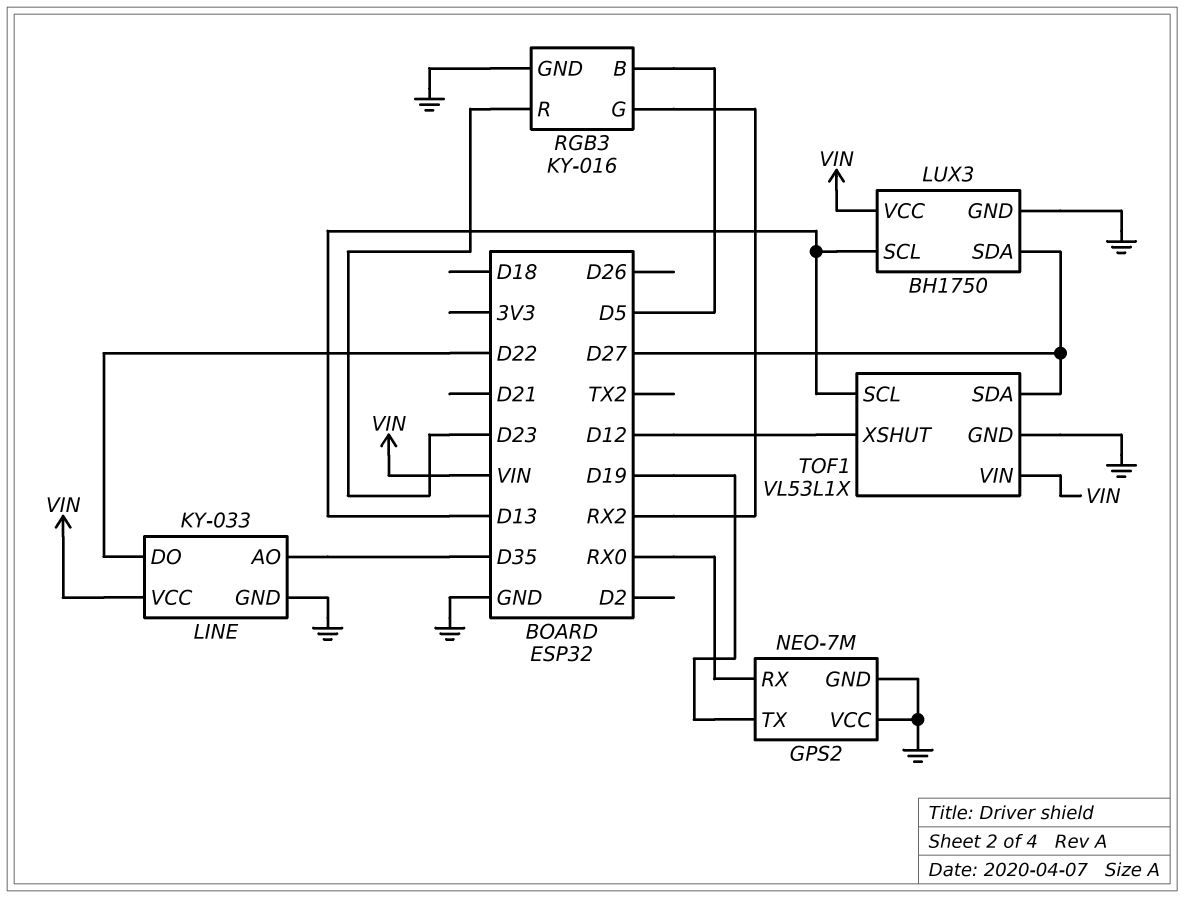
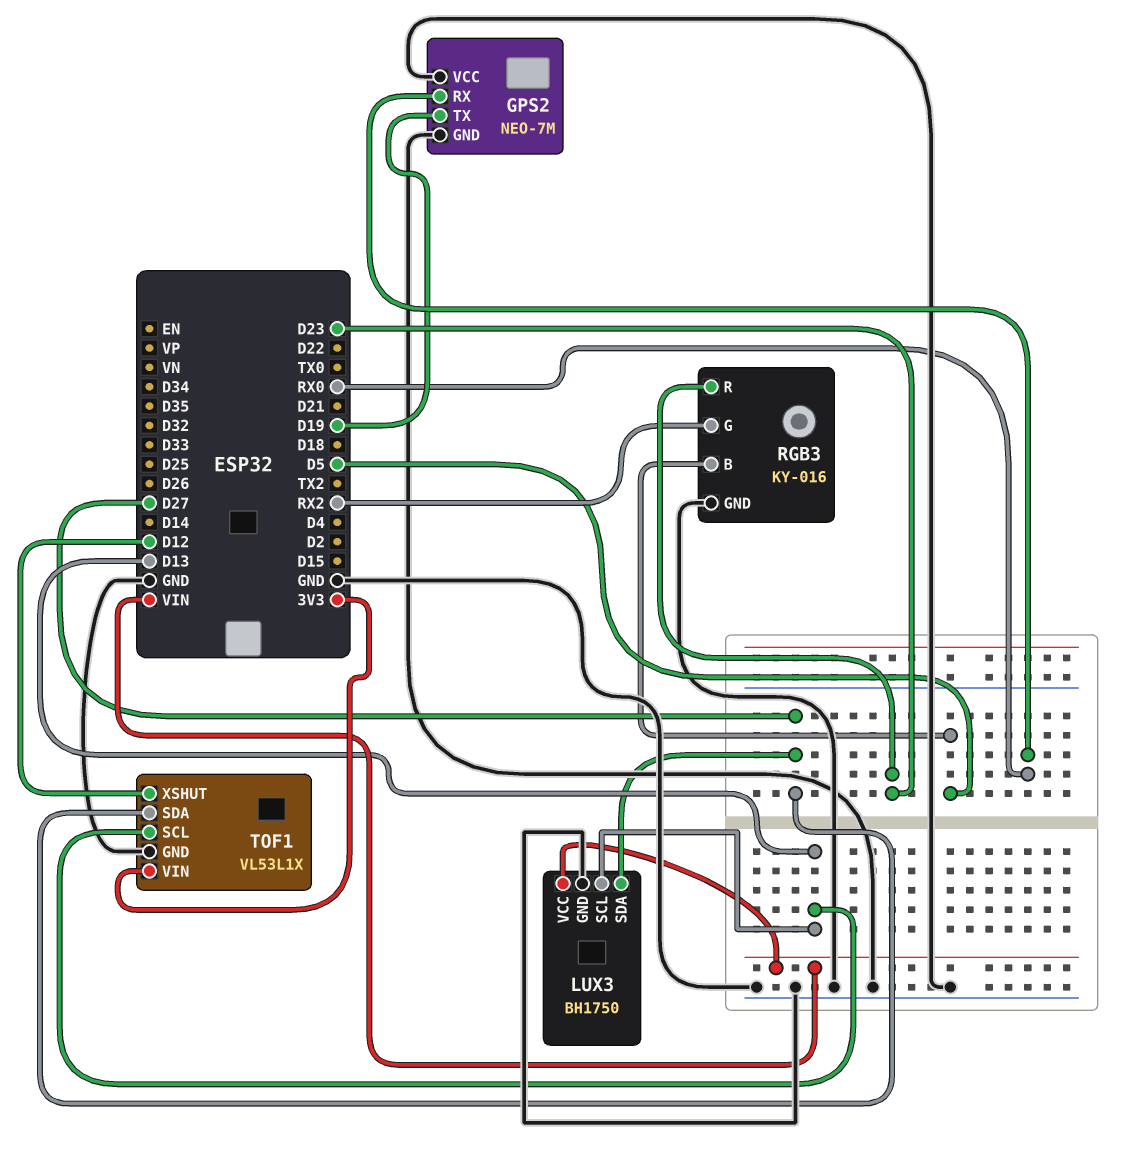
LINE: KY-033 -> none
LINE pin AO: D35 -> none
LINE pin DO: D22 -> none
LINE pin GND: GND -> none
LINE pin VCC: VIN -> none
TOF1 pin VIN: VIN -> 3V3

